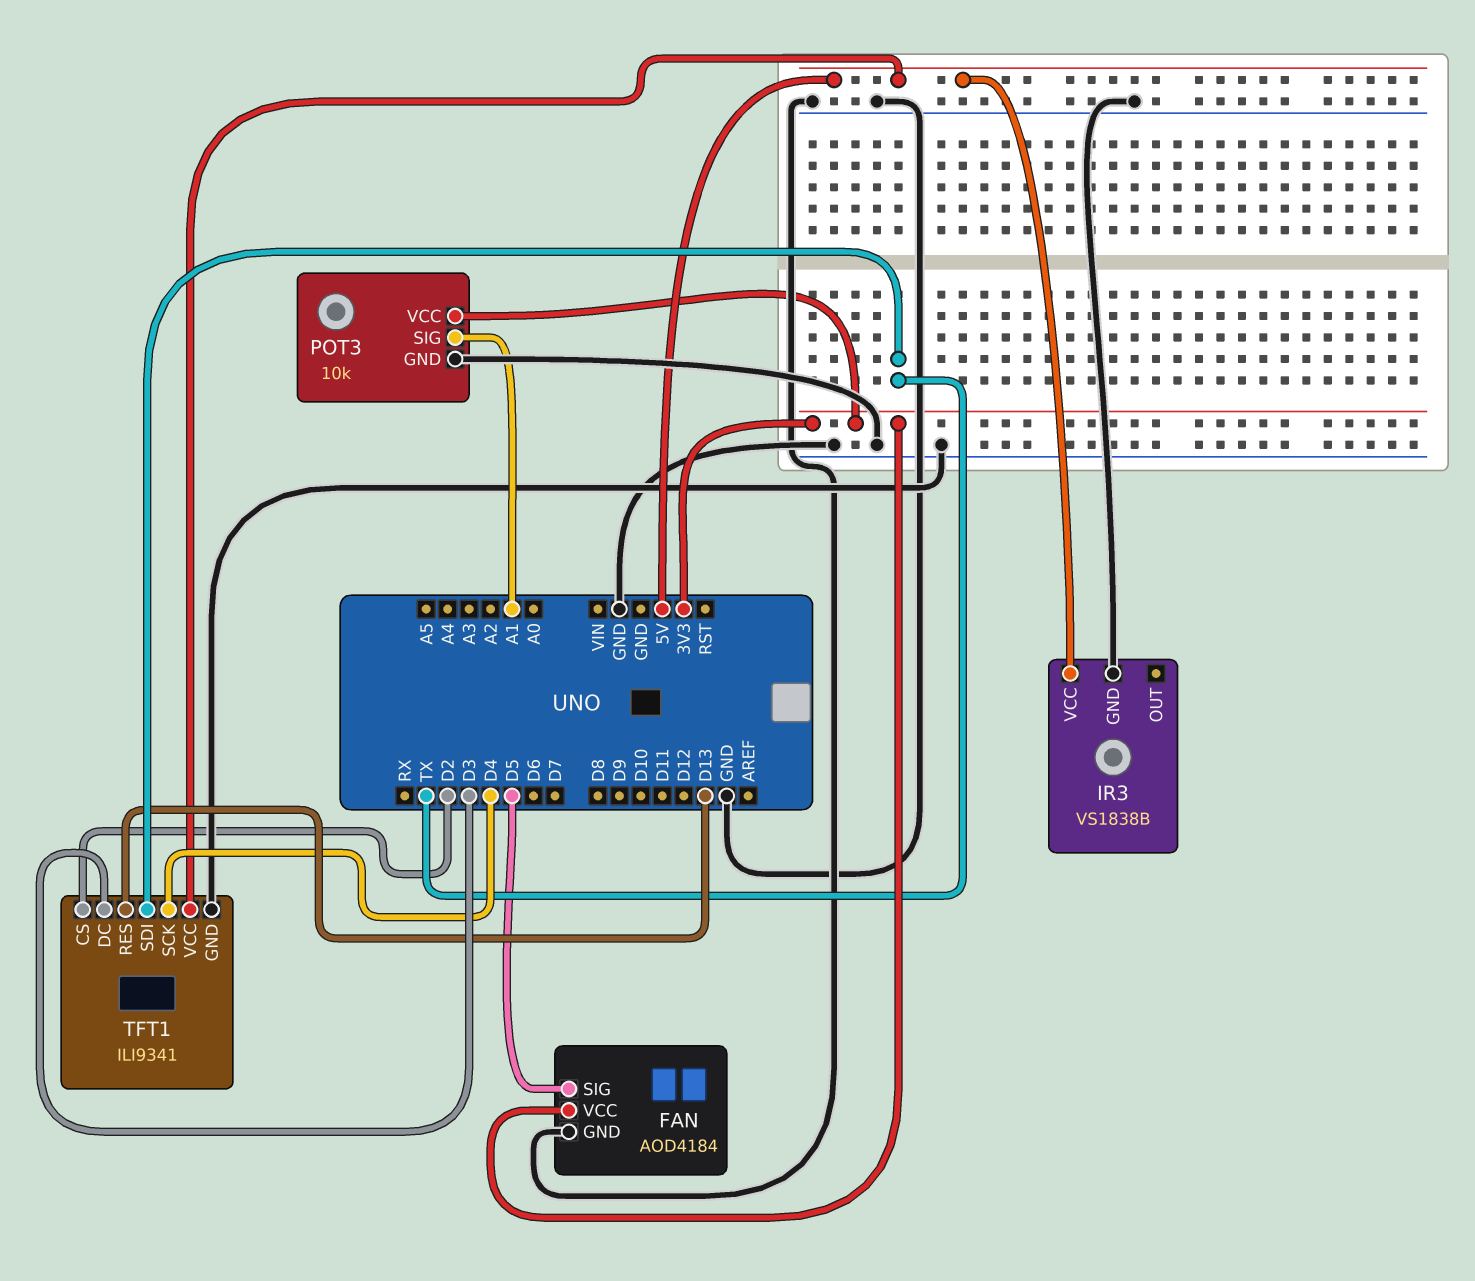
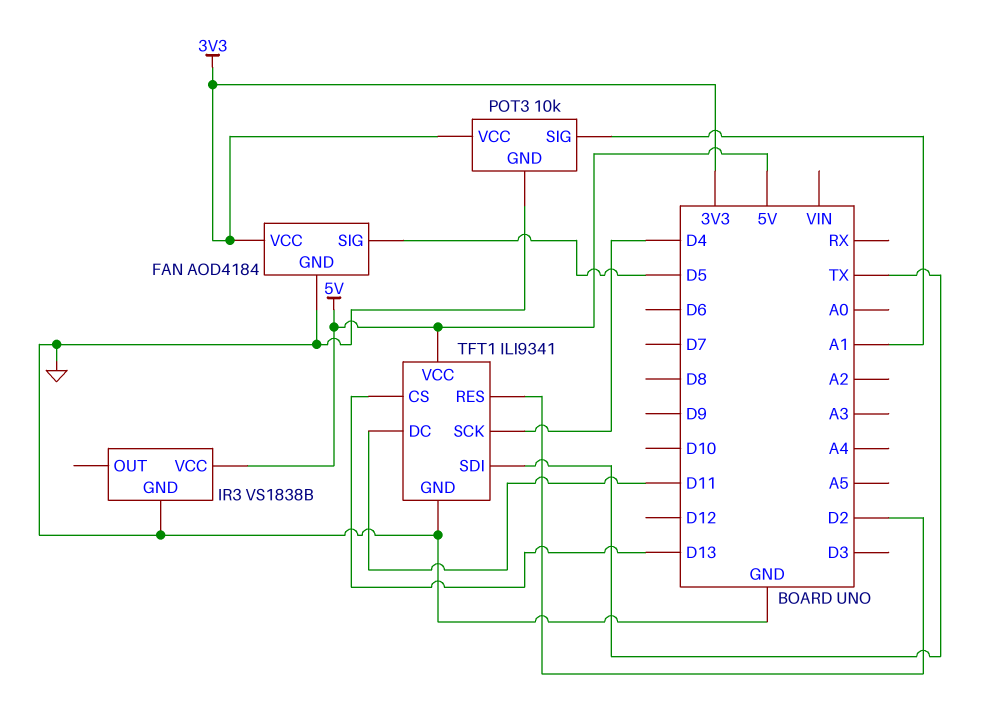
TFT1 pin CS: D2 -> D13
TFT1 pin DC: D3 -> D11
TFT1 pin RES: D13 -> D2

